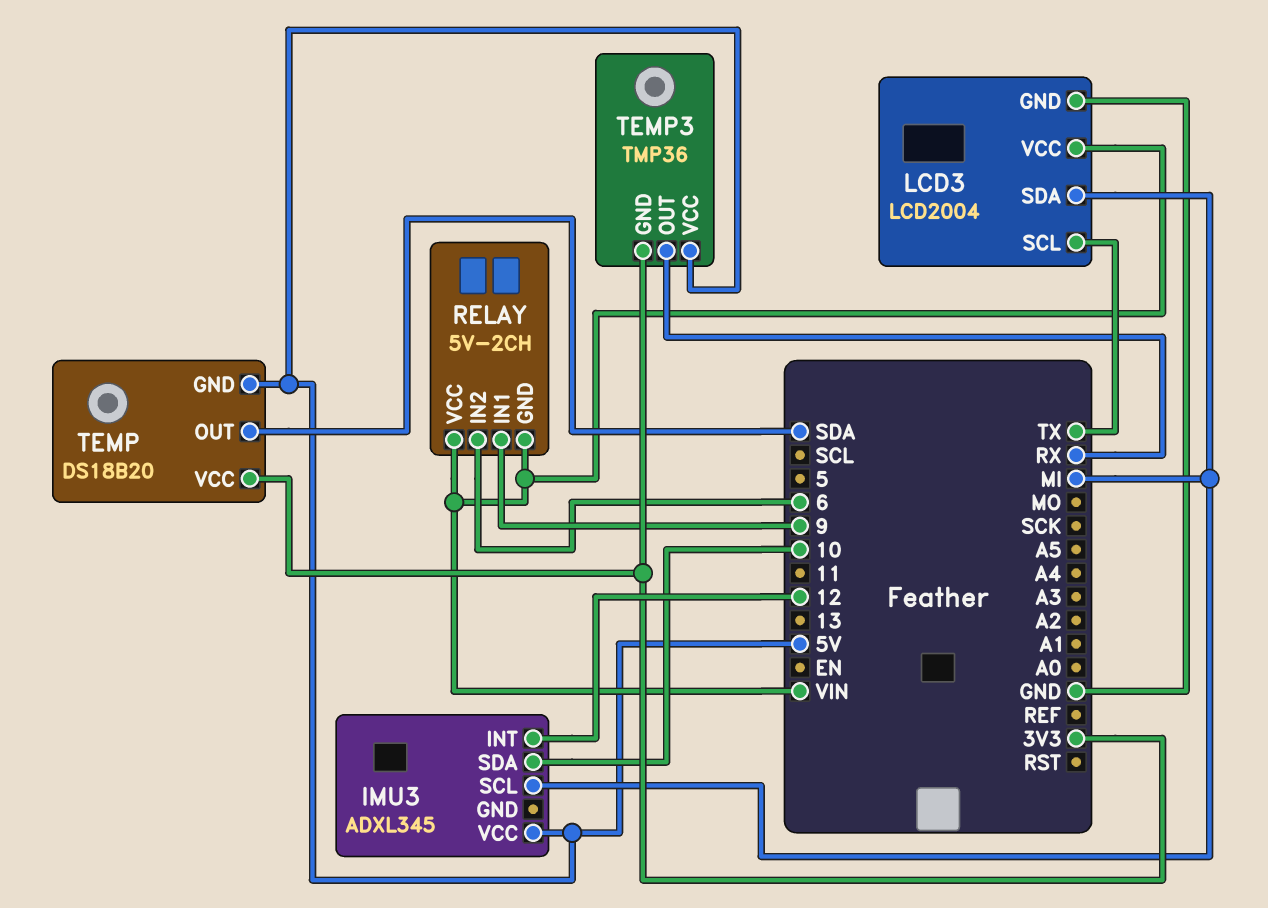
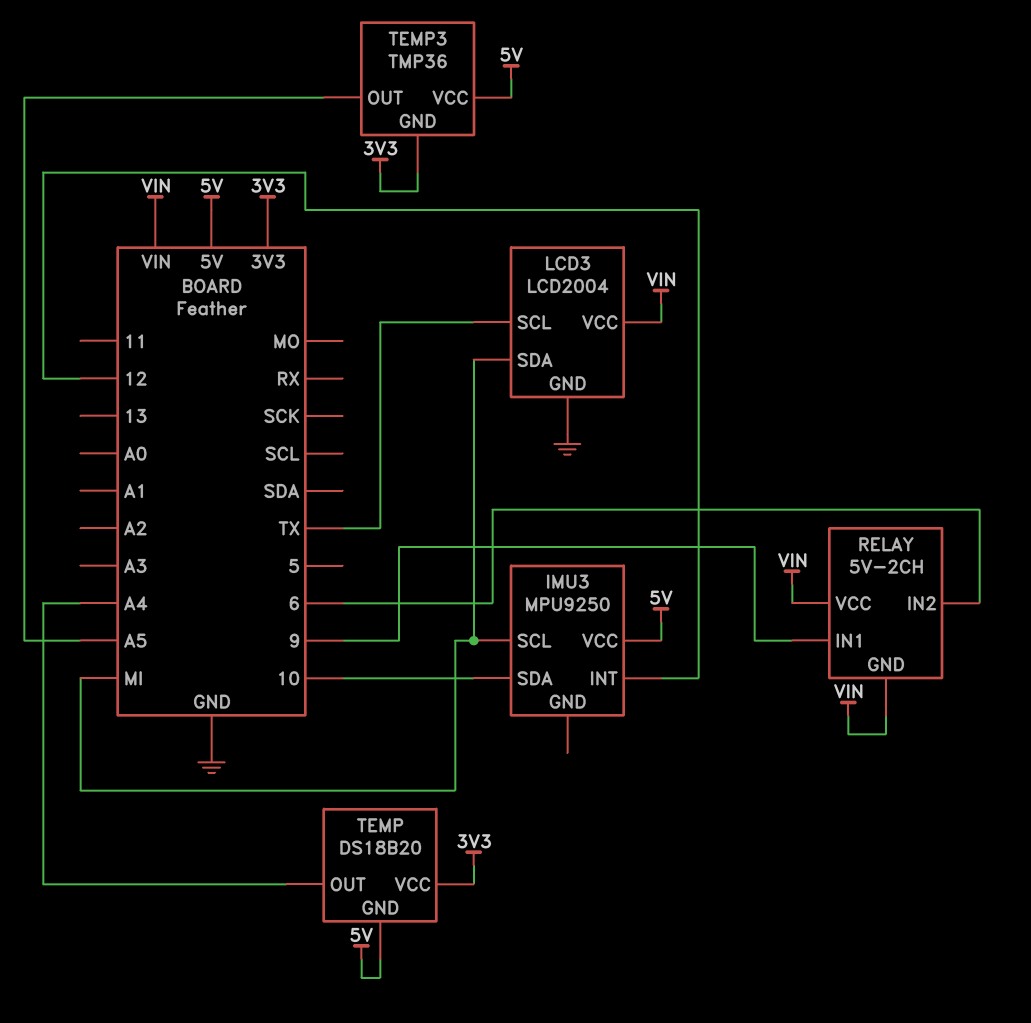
IMU3: ADXL345 -> MPU9250
TEMP pin OUT: SDA -> A4
TEMP3 pin OUT: RX -> A5

